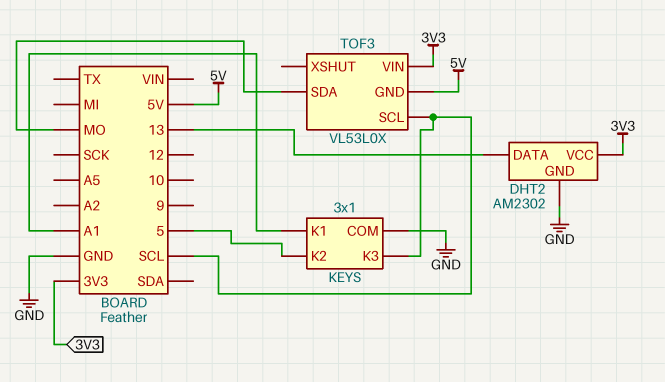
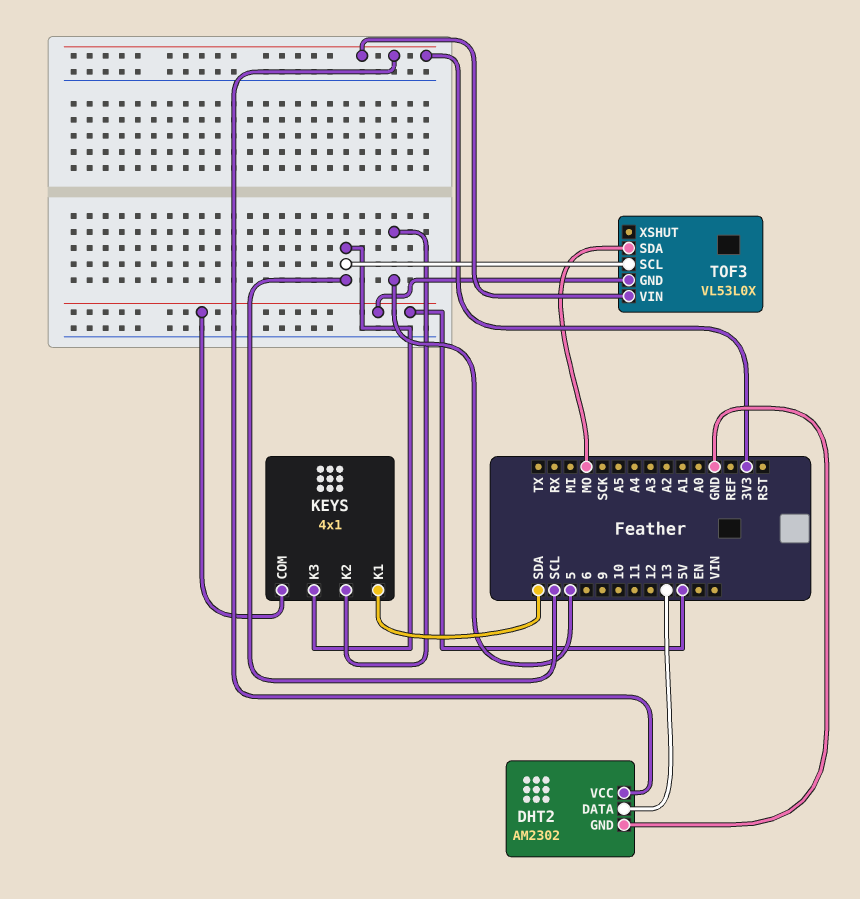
KEYS: 3x1 -> 4x1
KEYS pin COM: GND -> 5V
KEYS pin K1: A1 -> SDA

